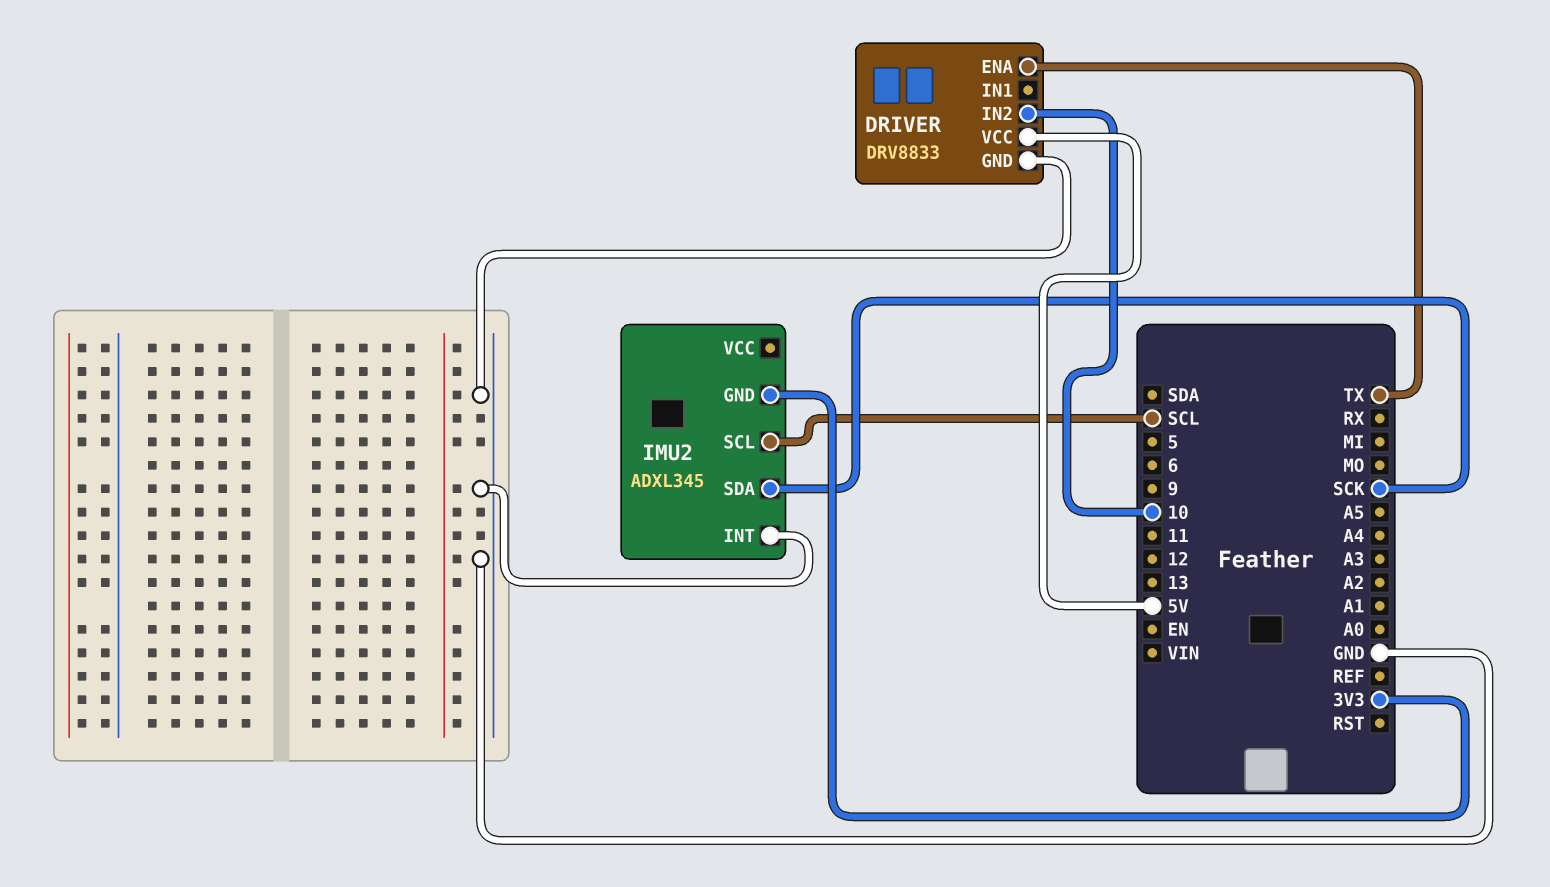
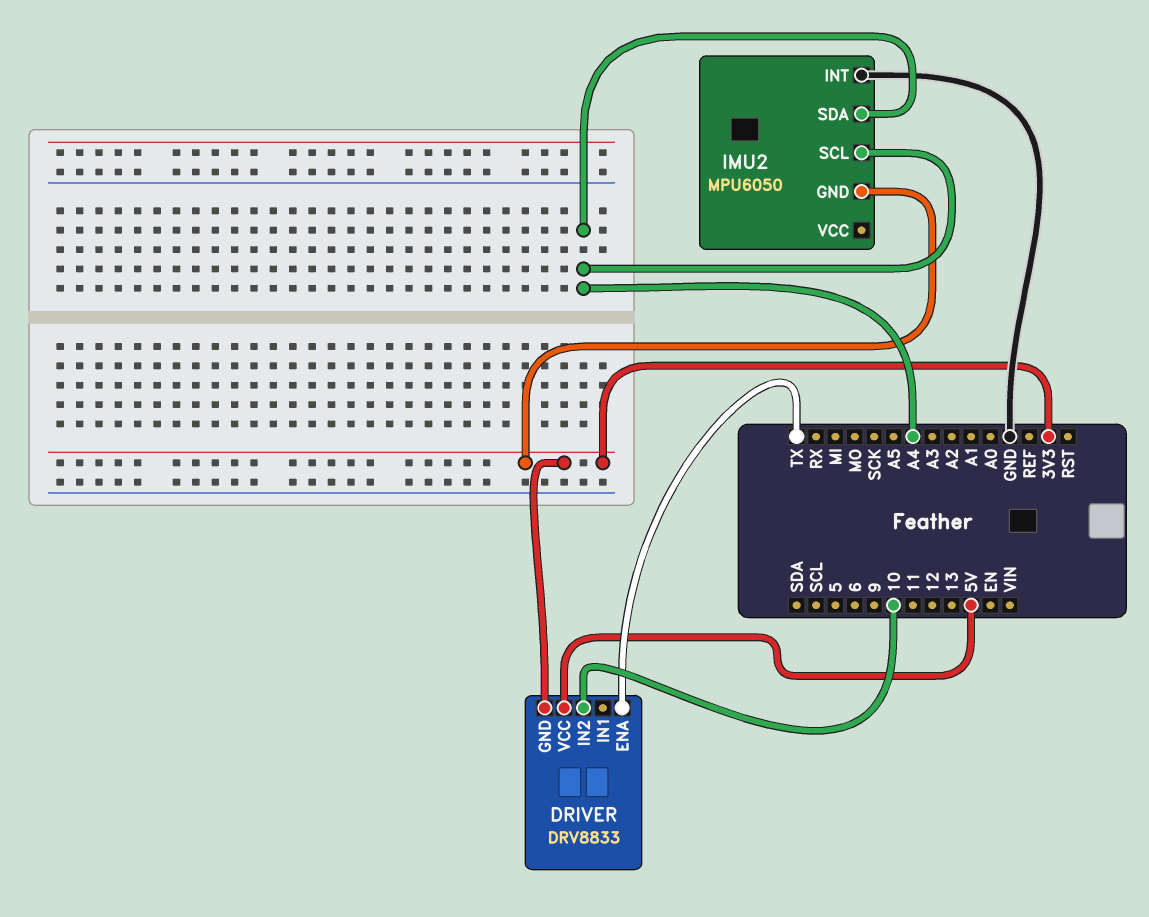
DRIVER pin GND: GND -> 3V3
IMU2: ADXL345 -> MPU6050
IMU2 pin SCL: SCL -> A4
IMU2 pin SDA: SCK -> A4

